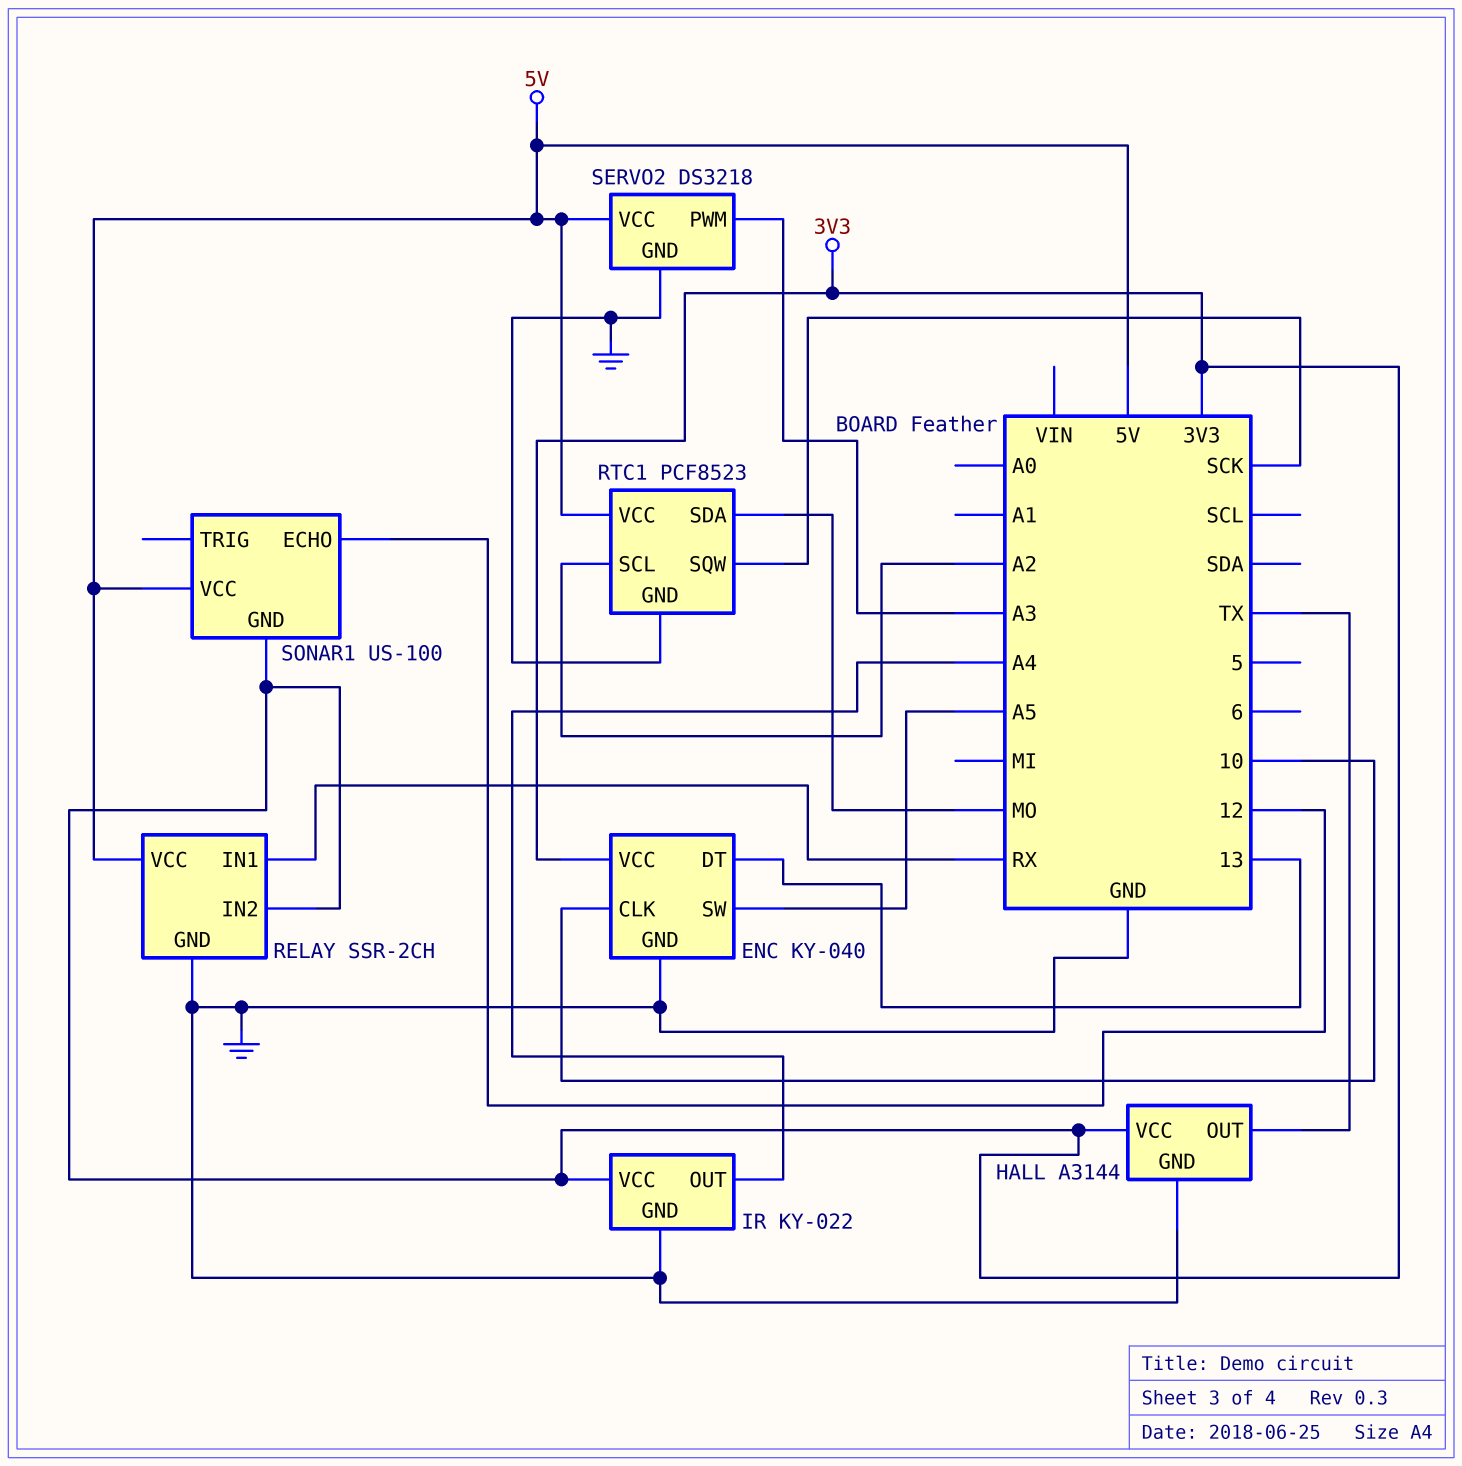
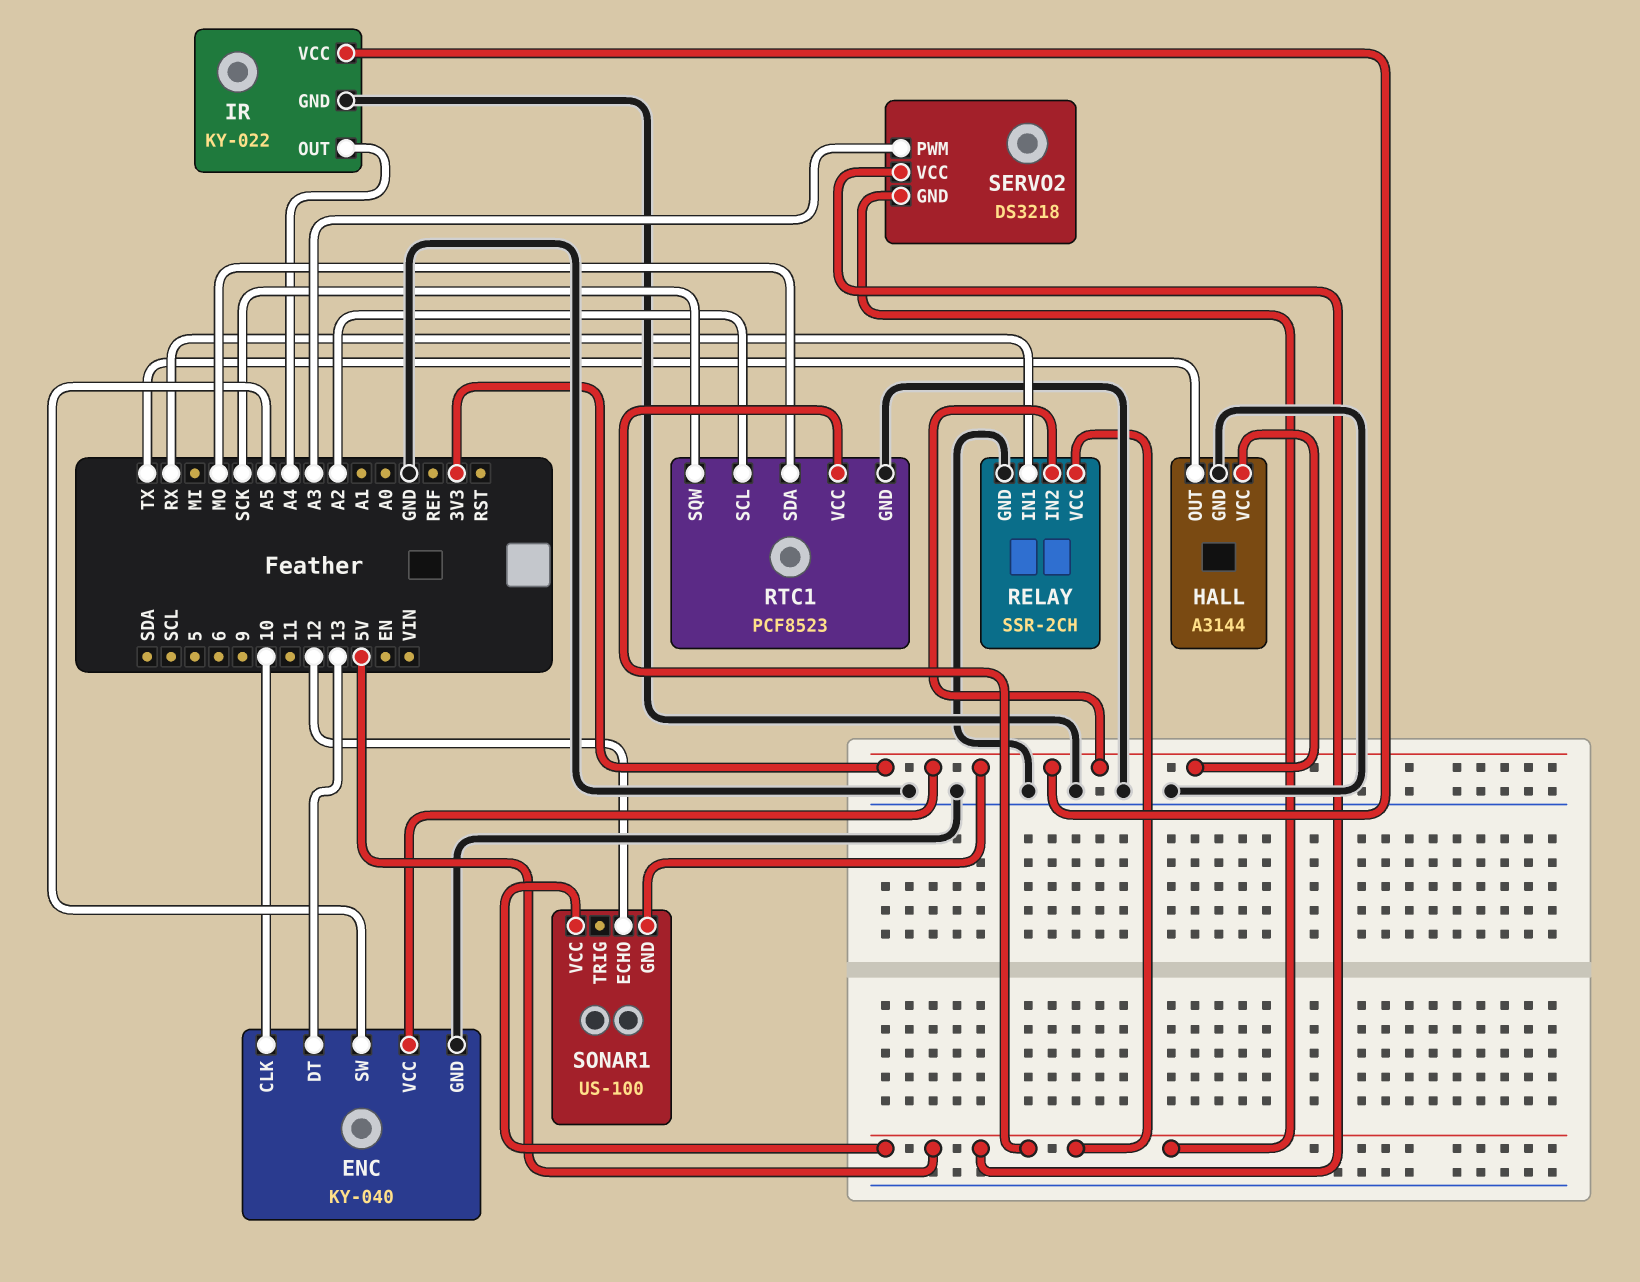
SERVO2 pin GND: GND -> 5V

